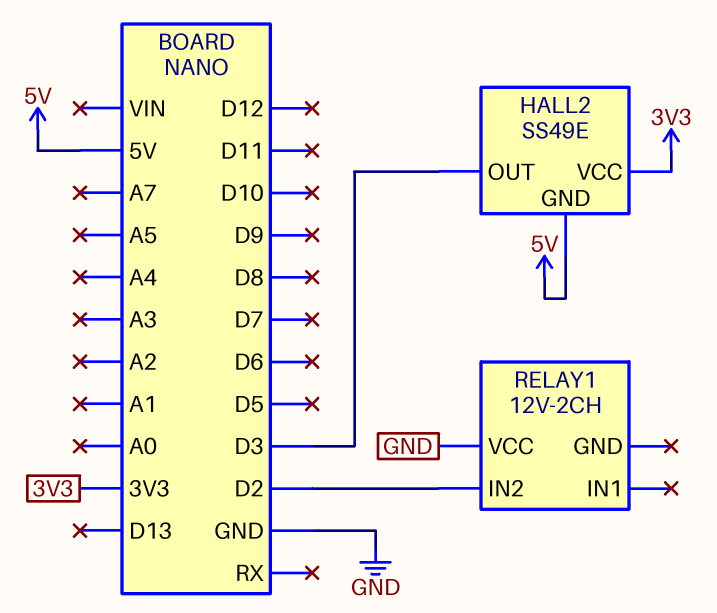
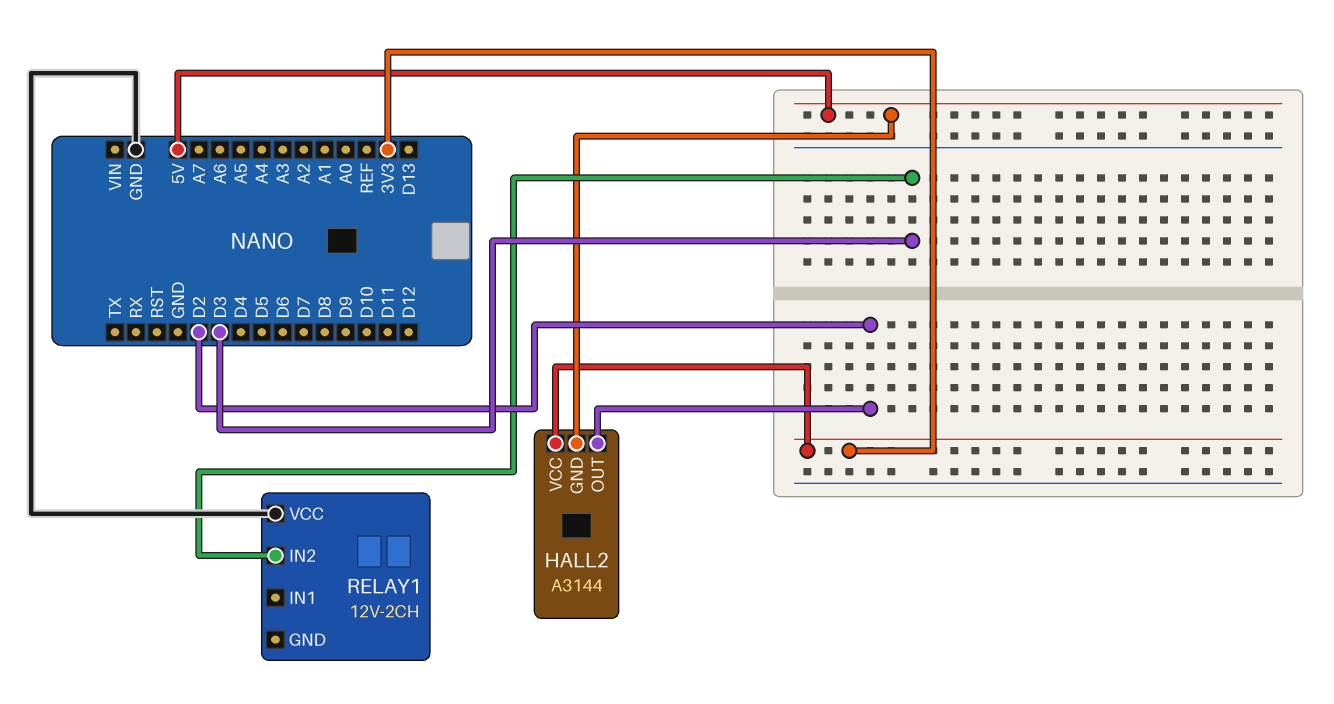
HALL2: SS49E -> A3144
HALL2 pin OUT: D3 -> D2
RELAY1 pin IN2: D2 -> D3

